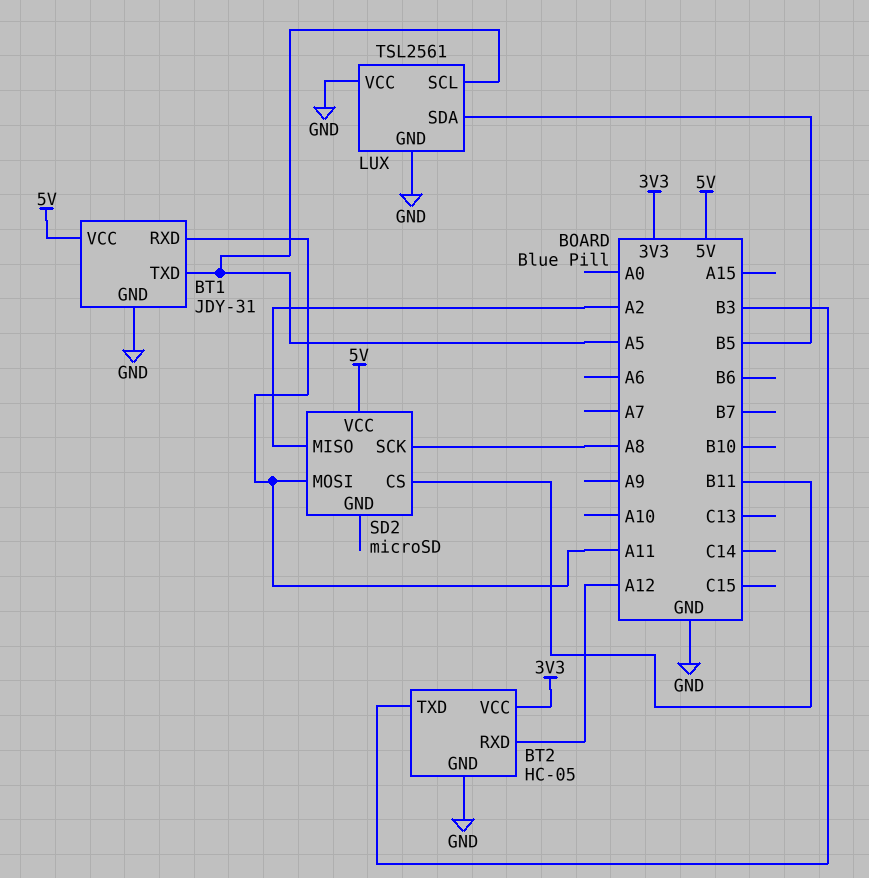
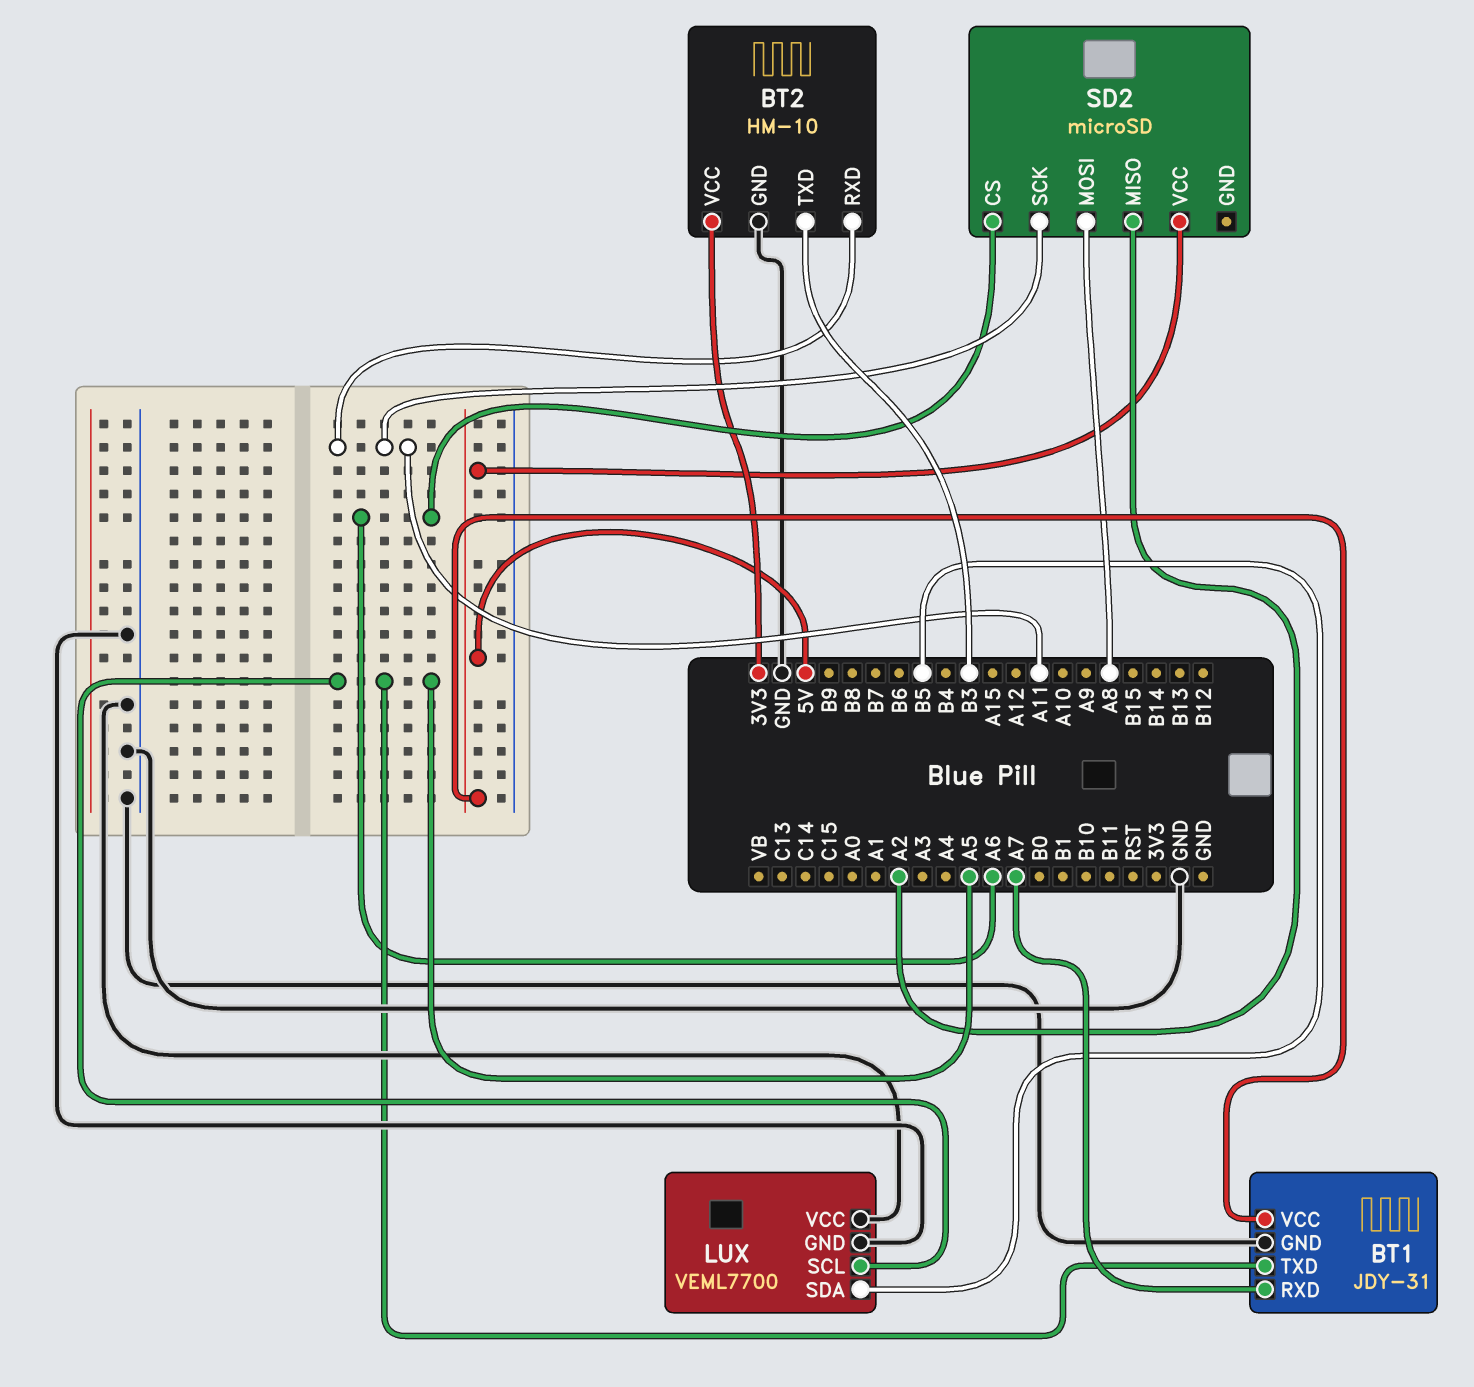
BT1 pin RXD: A11 -> A7
BT2: HC-05 -> HM-10
BT2 pin RXD: A12 -> A11
LUX: TSL2561 -> VEML7700
SD2 pin CS: B11 -> A6
SD2 pin MOSI: A11 -> A8
SD2 pin SCK: A8 -> A11

